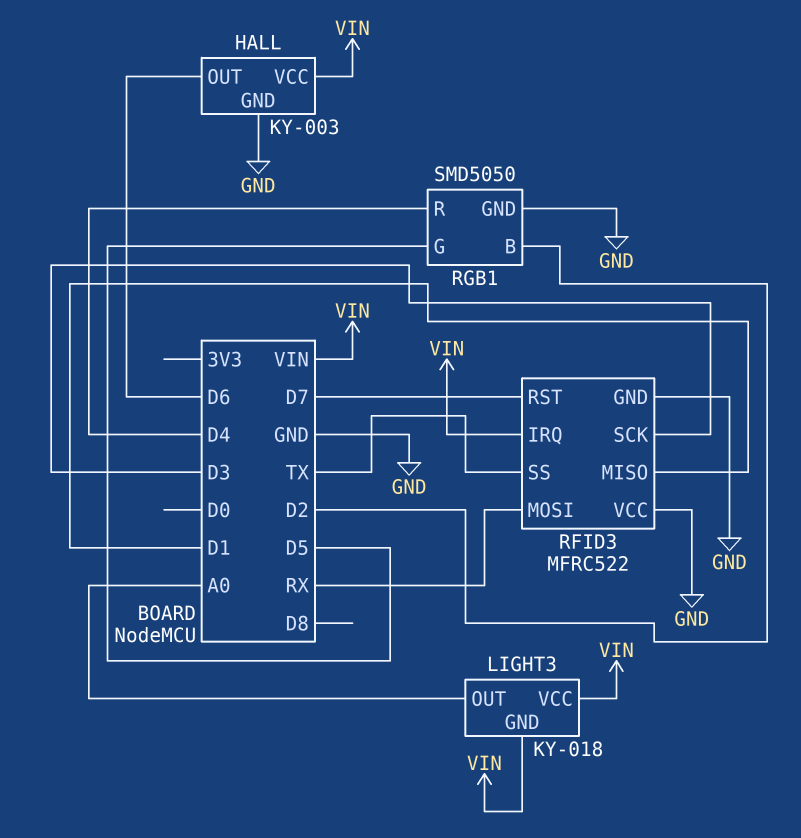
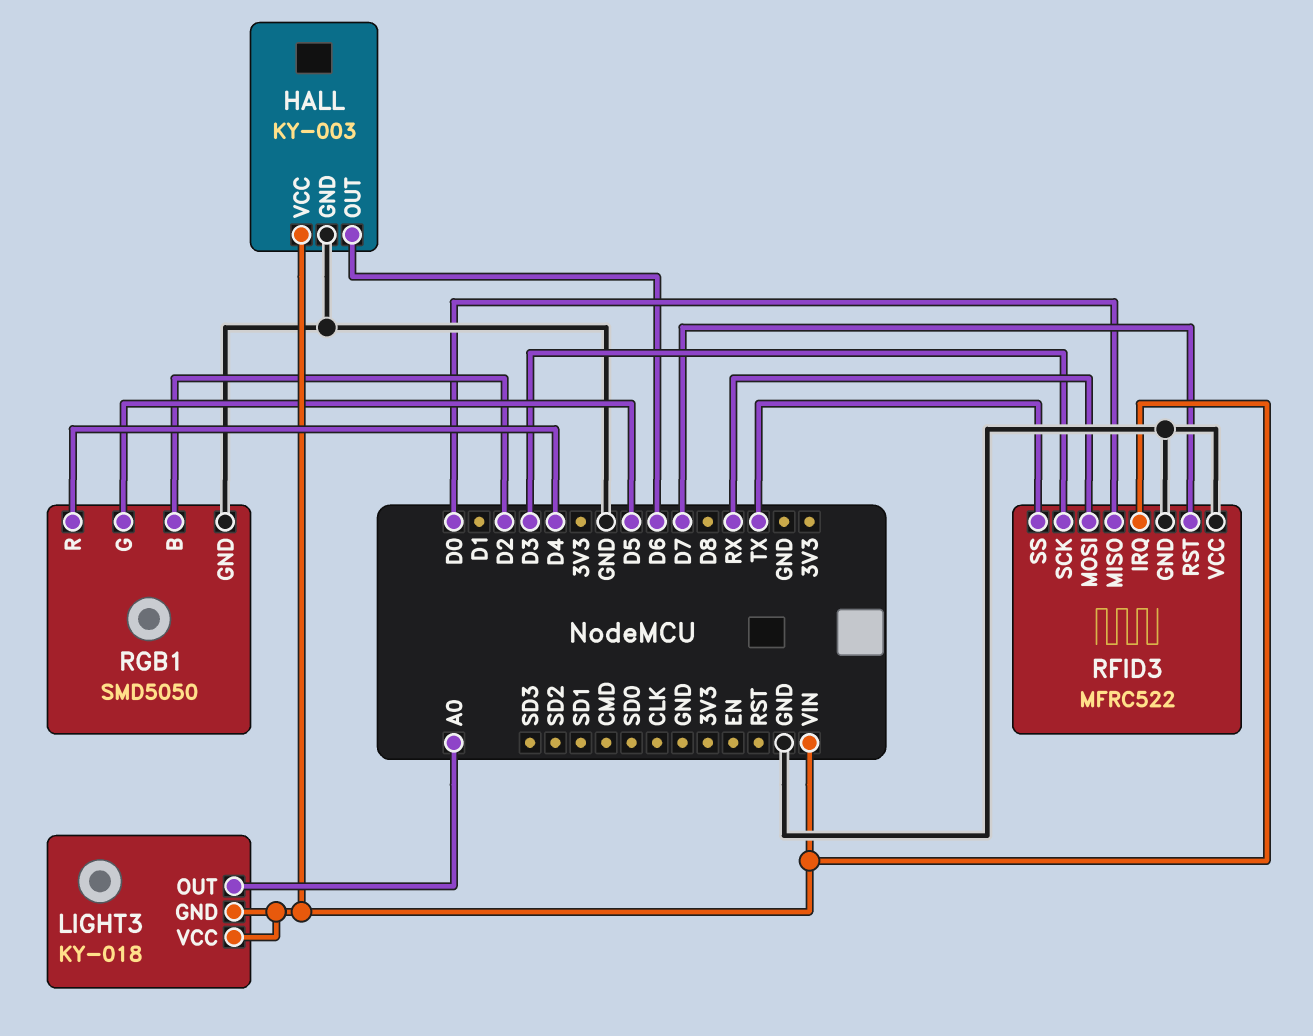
RFID3 pin MISO: D1 -> D0

